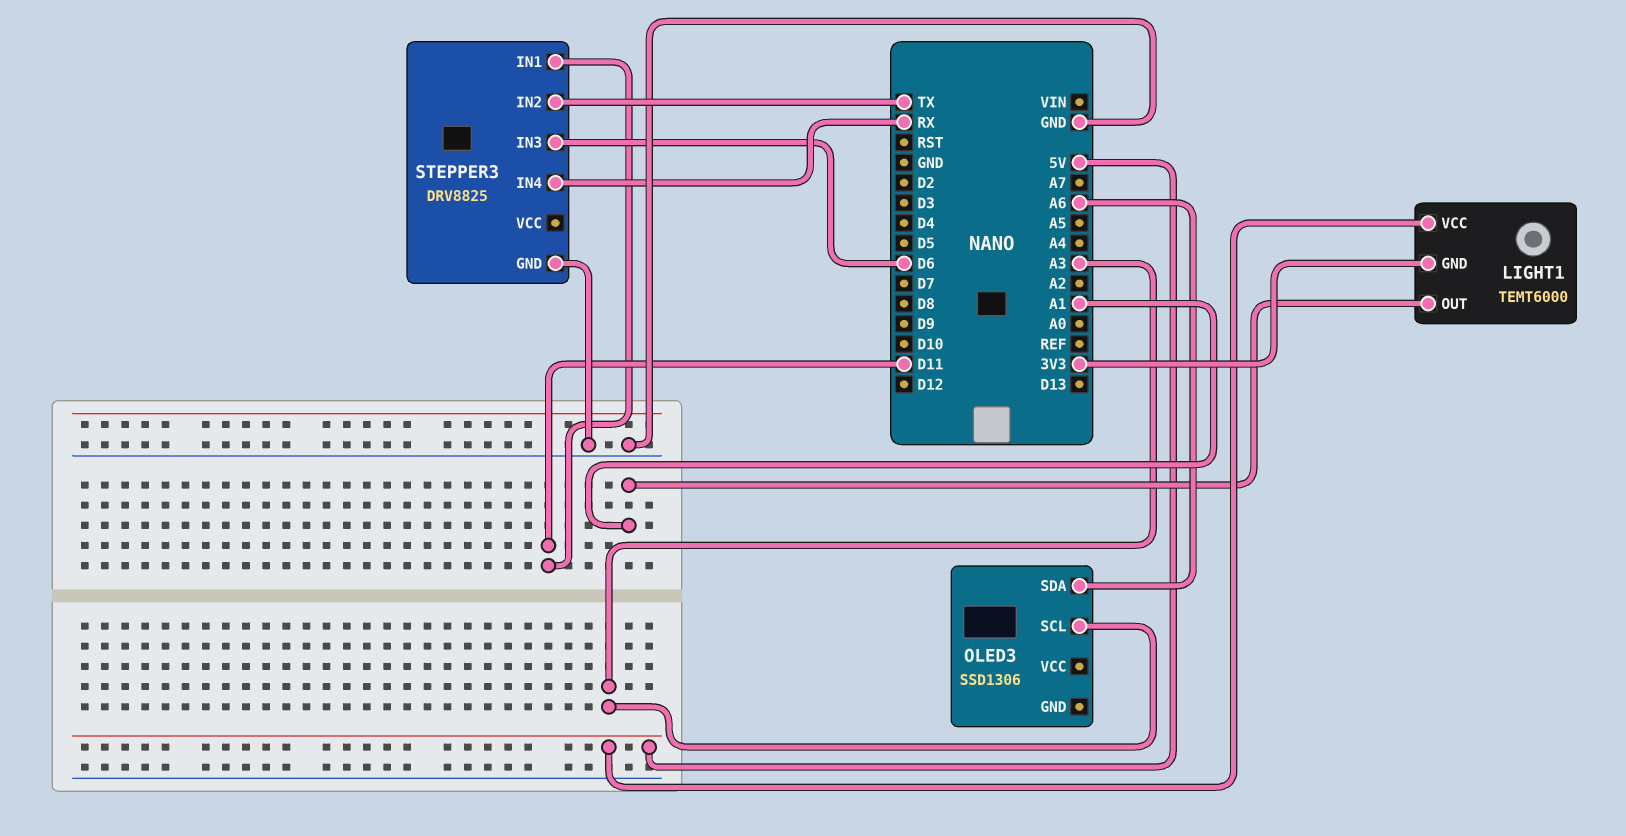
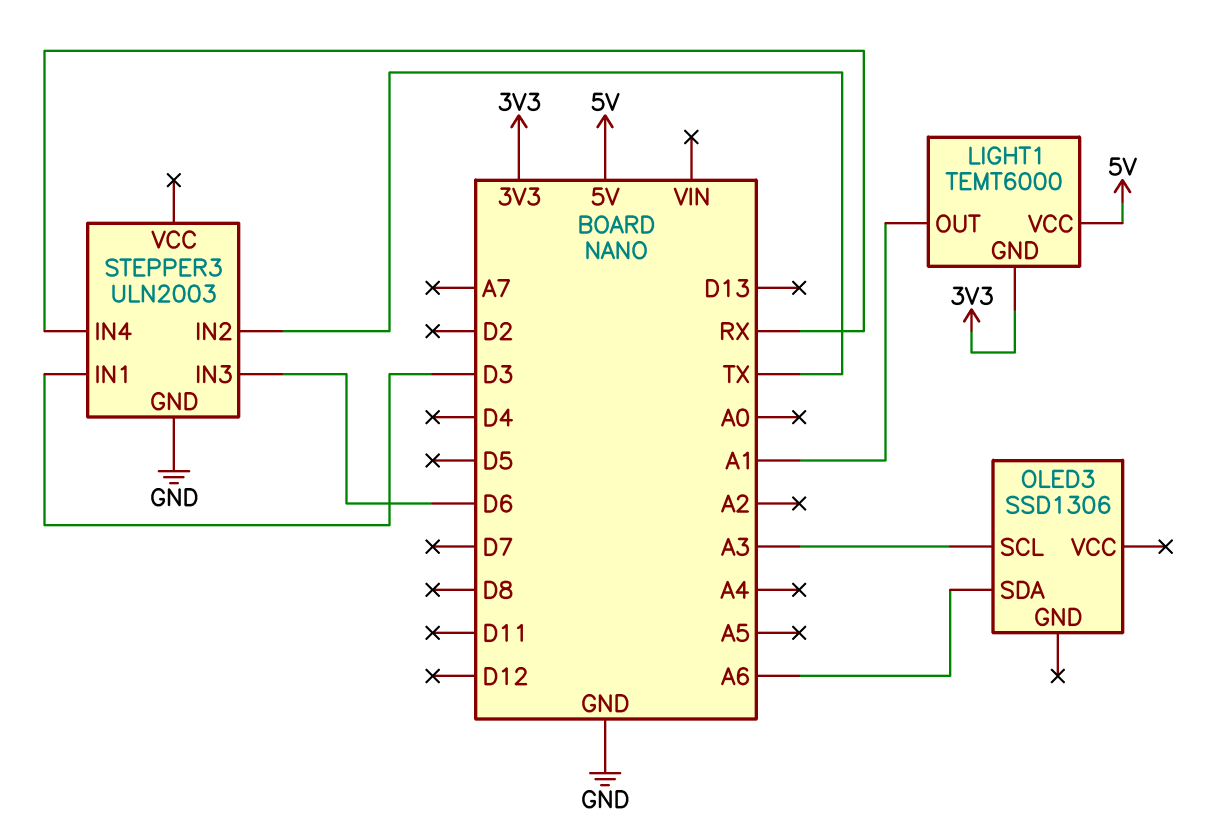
STEPPER3: DRV8825 -> ULN2003
STEPPER3 pin IN1: D11 -> D3

